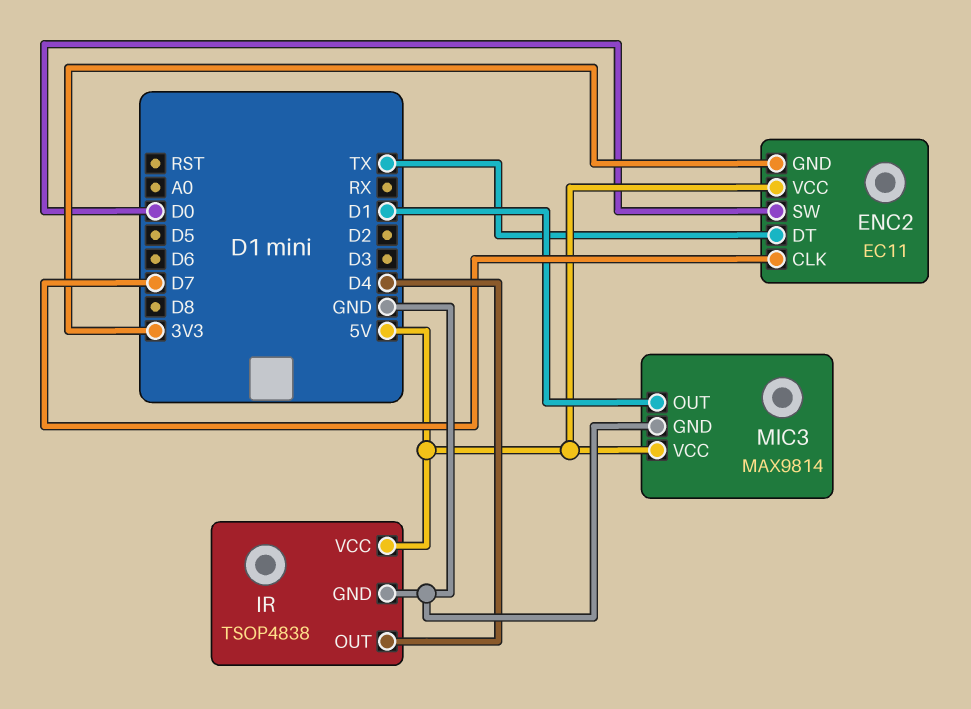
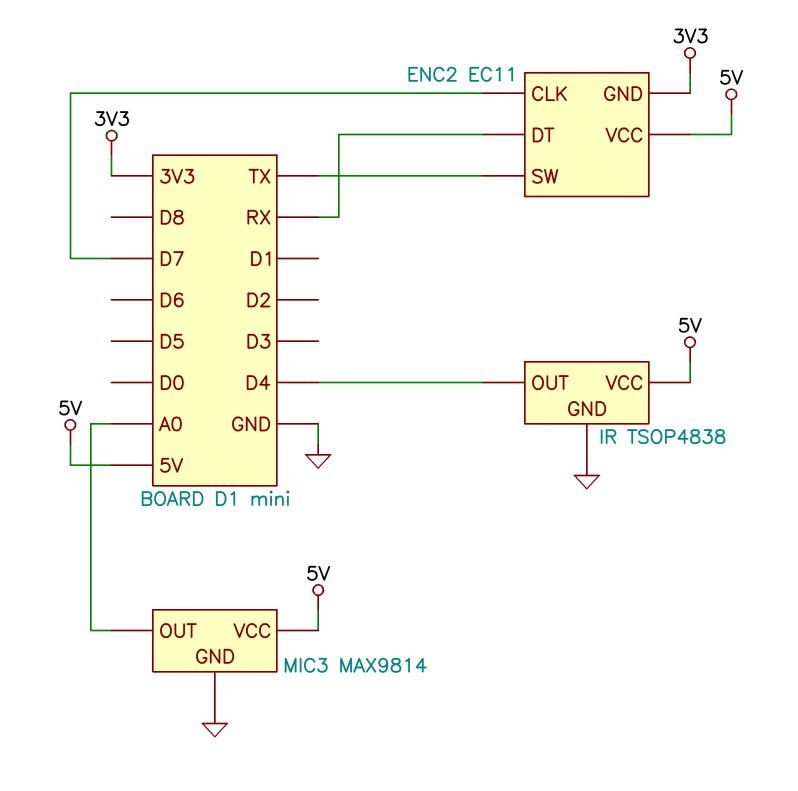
ENC2 pin DT: TX -> RX
ENC2 pin SW: D0 -> TX
MIC3 pin OUT: D1 -> A0

